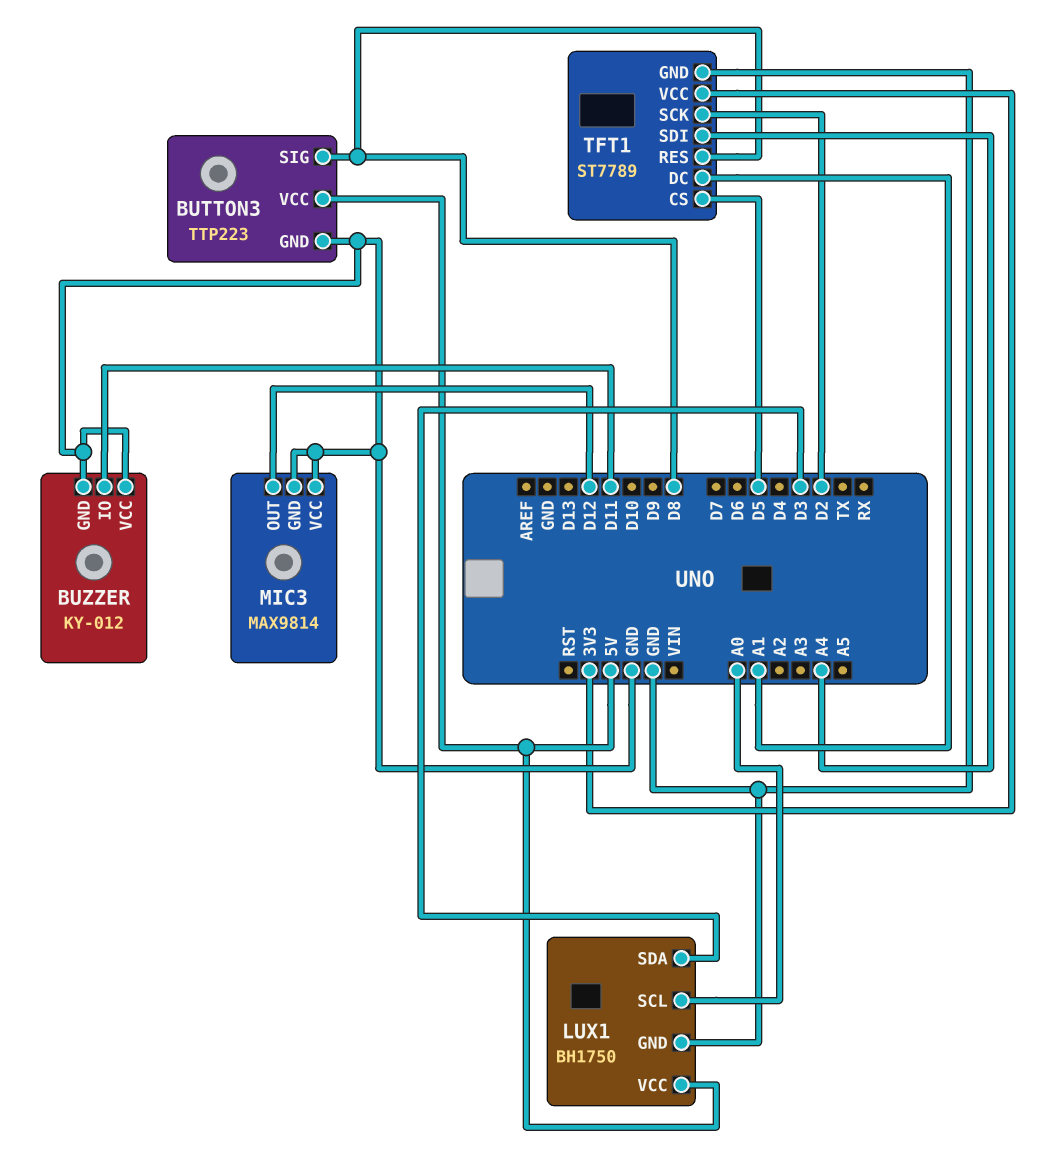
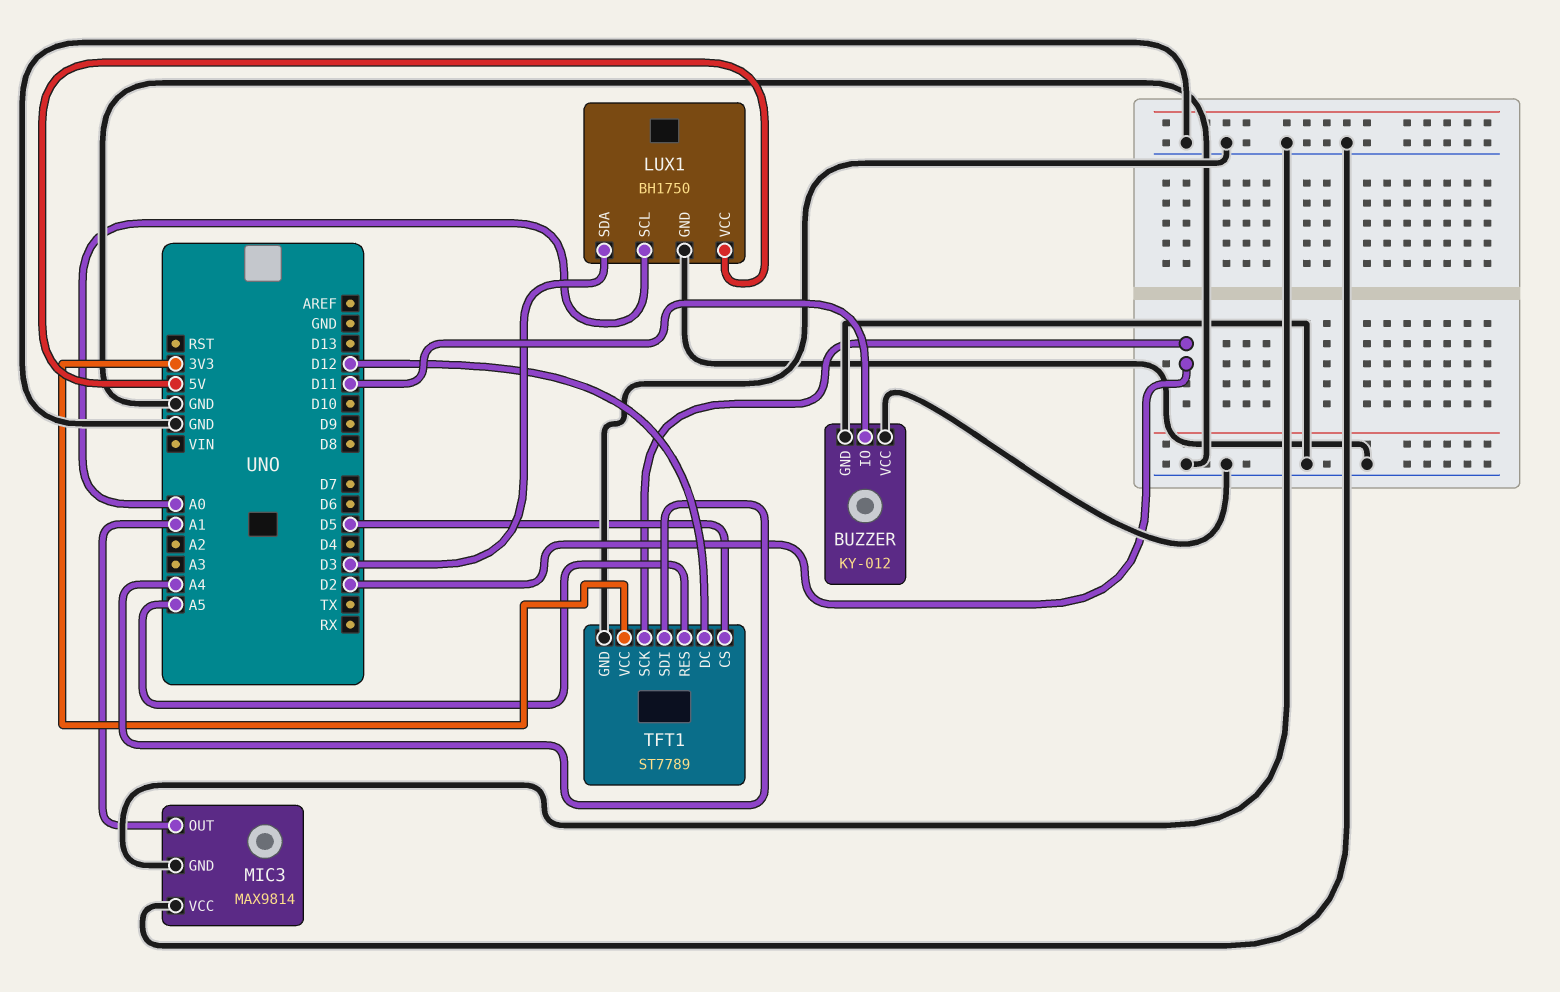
BUTTON3: TTP223 -> none
BUTTON3 pin GND: GND -> none
BUTTON3 pin SIG: D8 -> none
BUTTON3 pin VCC: 5V -> none
MIC3 pin OUT: D12 -> A1
TFT1 pin DC: A1 -> D12
TFT1 pin RES: D8 -> A5

